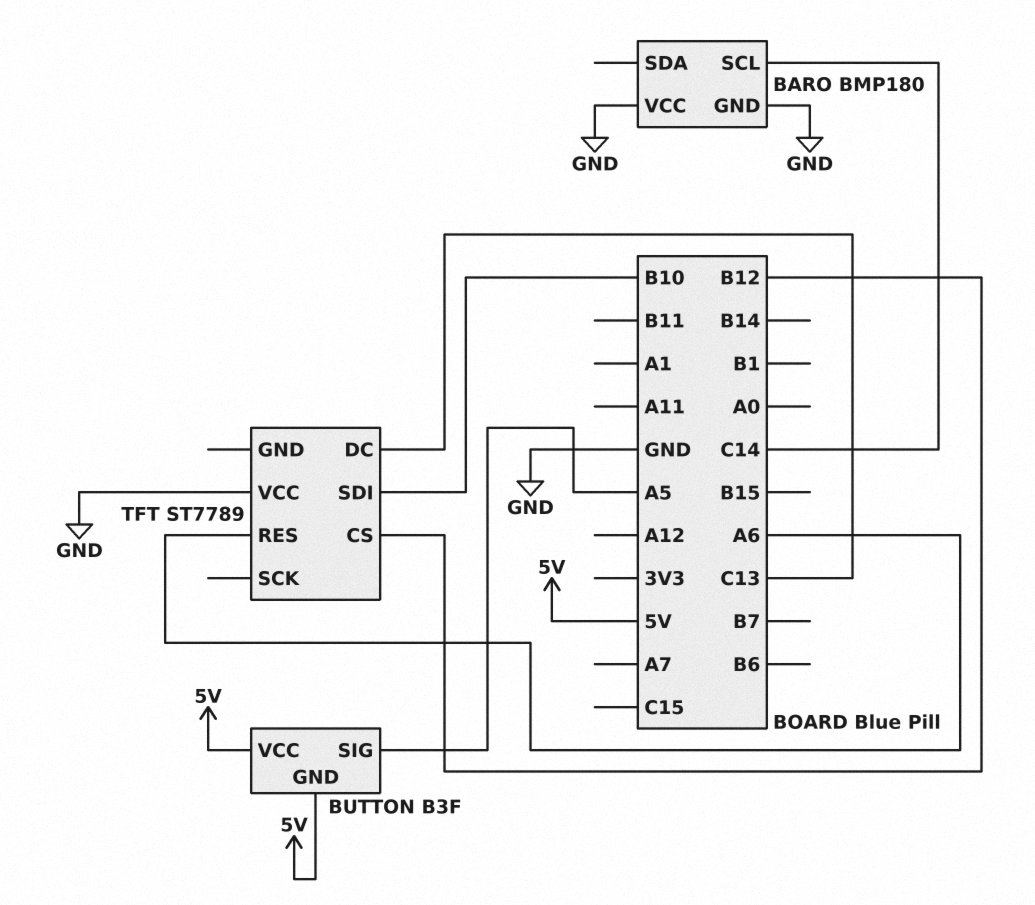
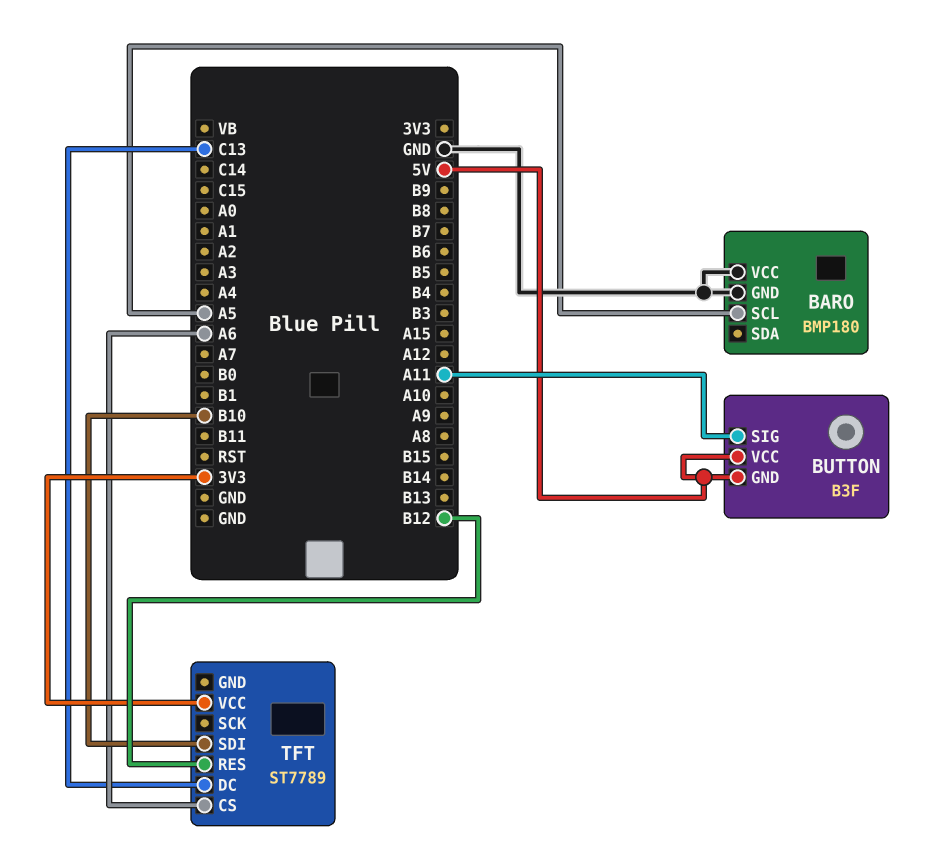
BARO pin SCL: C14 -> A5
BUTTON pin SIG: A5 -> A11
TFT pin CS: B12 -> A6
TFT pin RES: A6 -> B12
TFT pin VCC: GND -> 3V3

